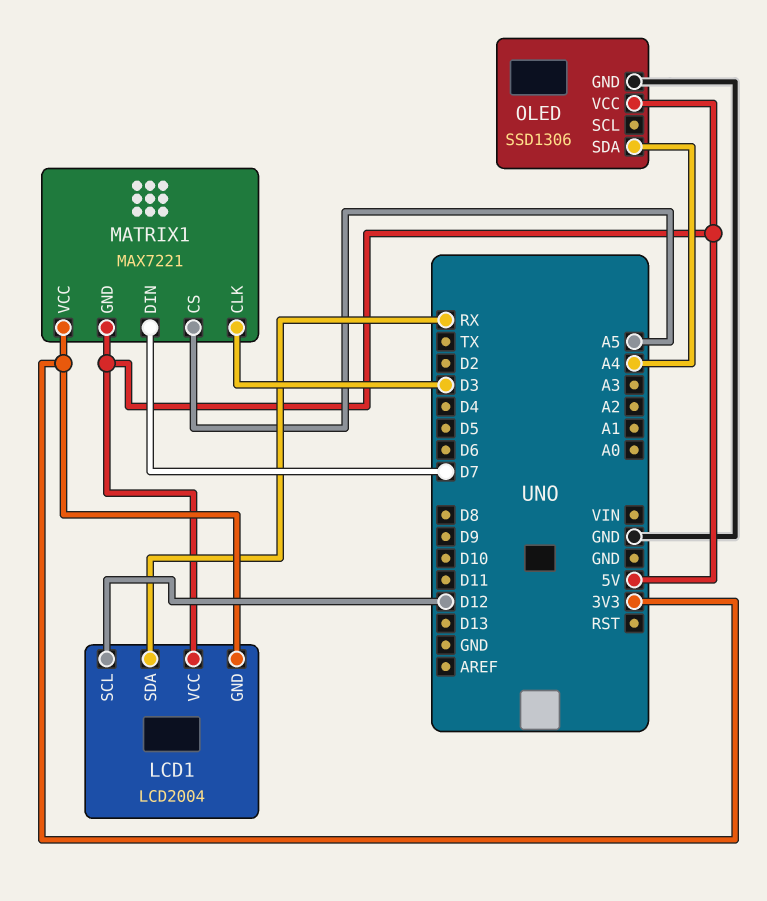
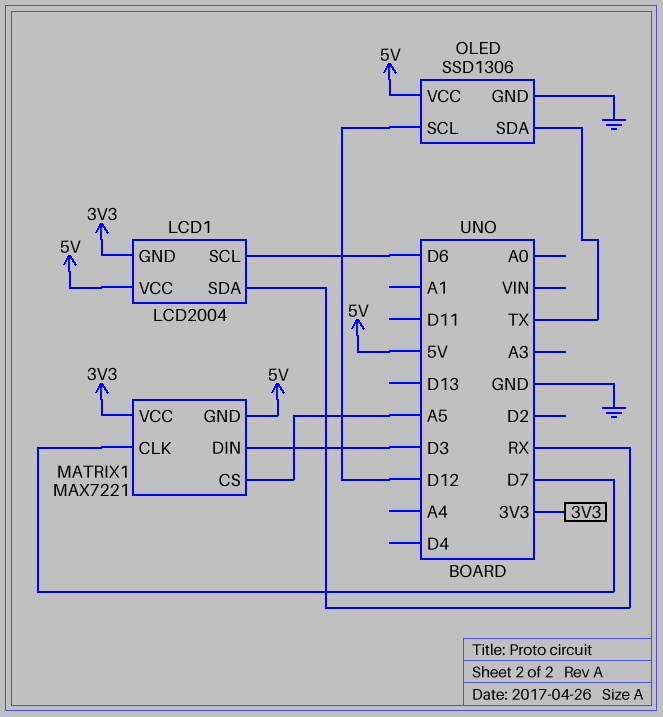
LCD1 pin SCL: D12 -> D6
MATRIX1 pin CLK: D3 -> D7
MATRIX1 pin DIN: D7 -> D3
OLED pin SCL: none -> D12
OLED pin SDA: A4 -> TX

